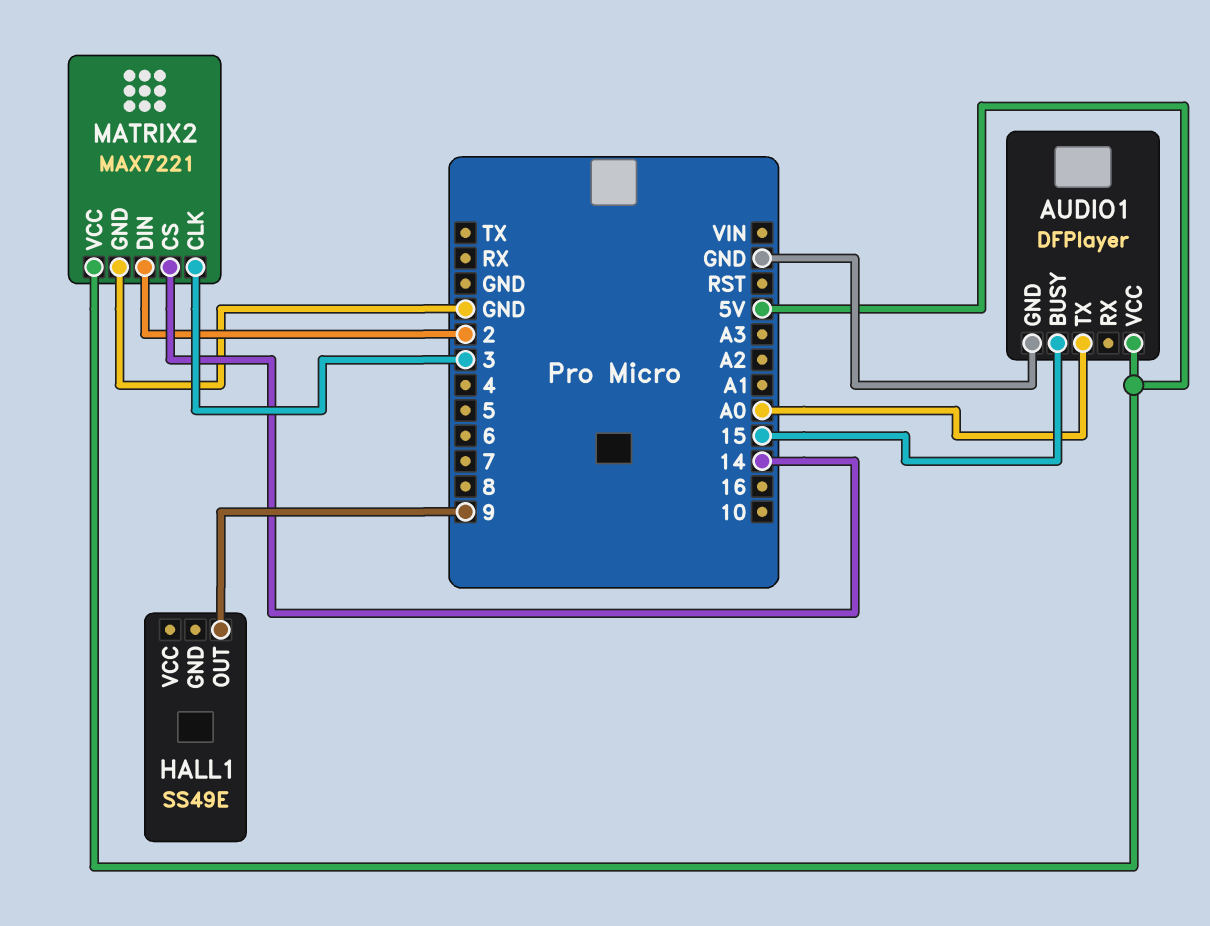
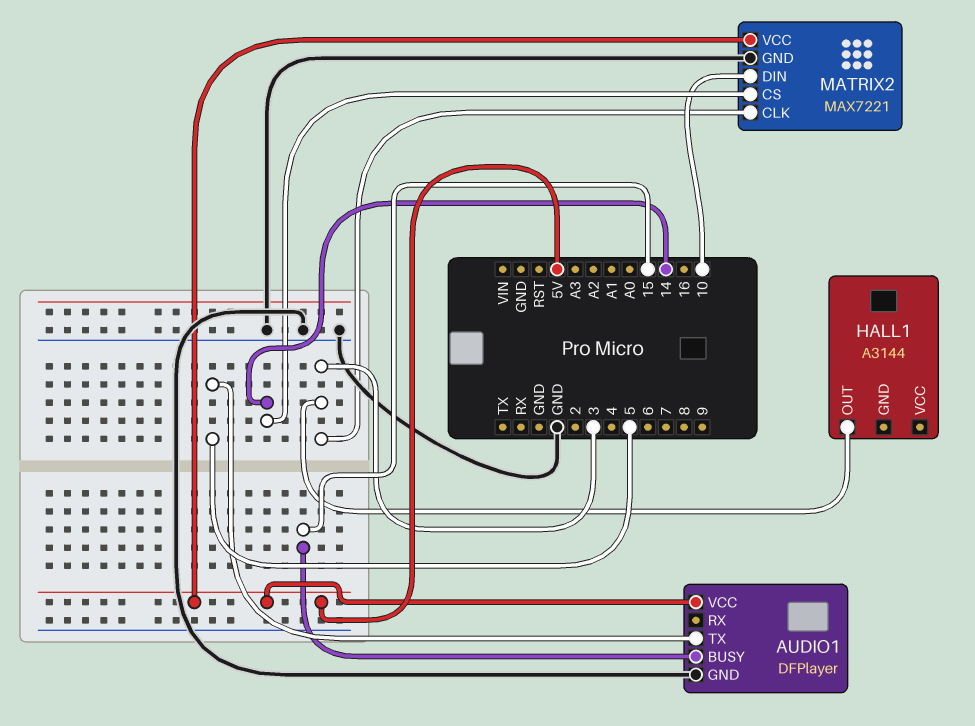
AUDIO1 pin TX: A0 -> 5
HALL1: SS49E -> A3144
HALL1 pin OUT: 9 -> 3
MATRIX2 pin DIN: 2 -> 10

